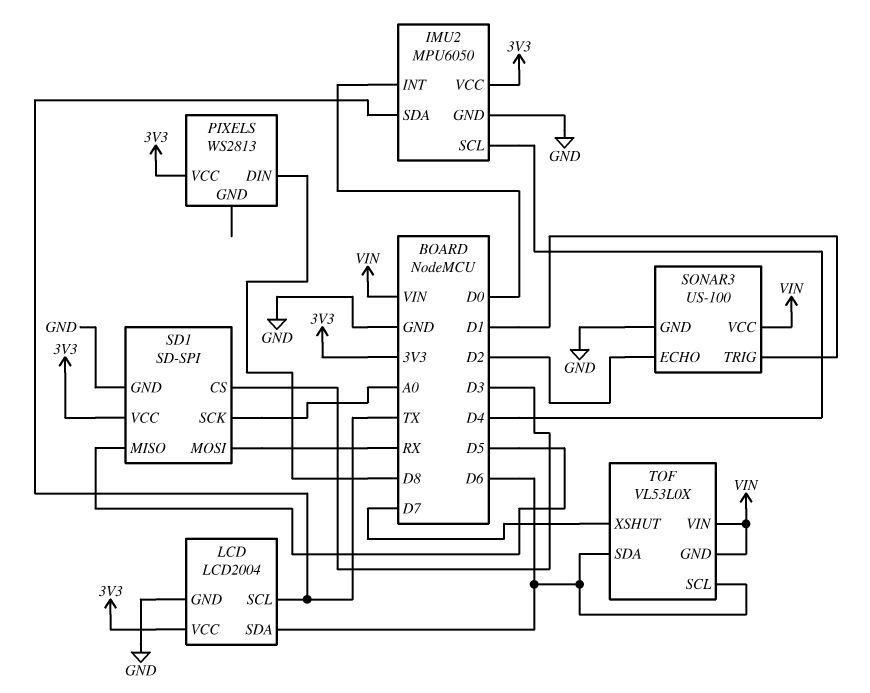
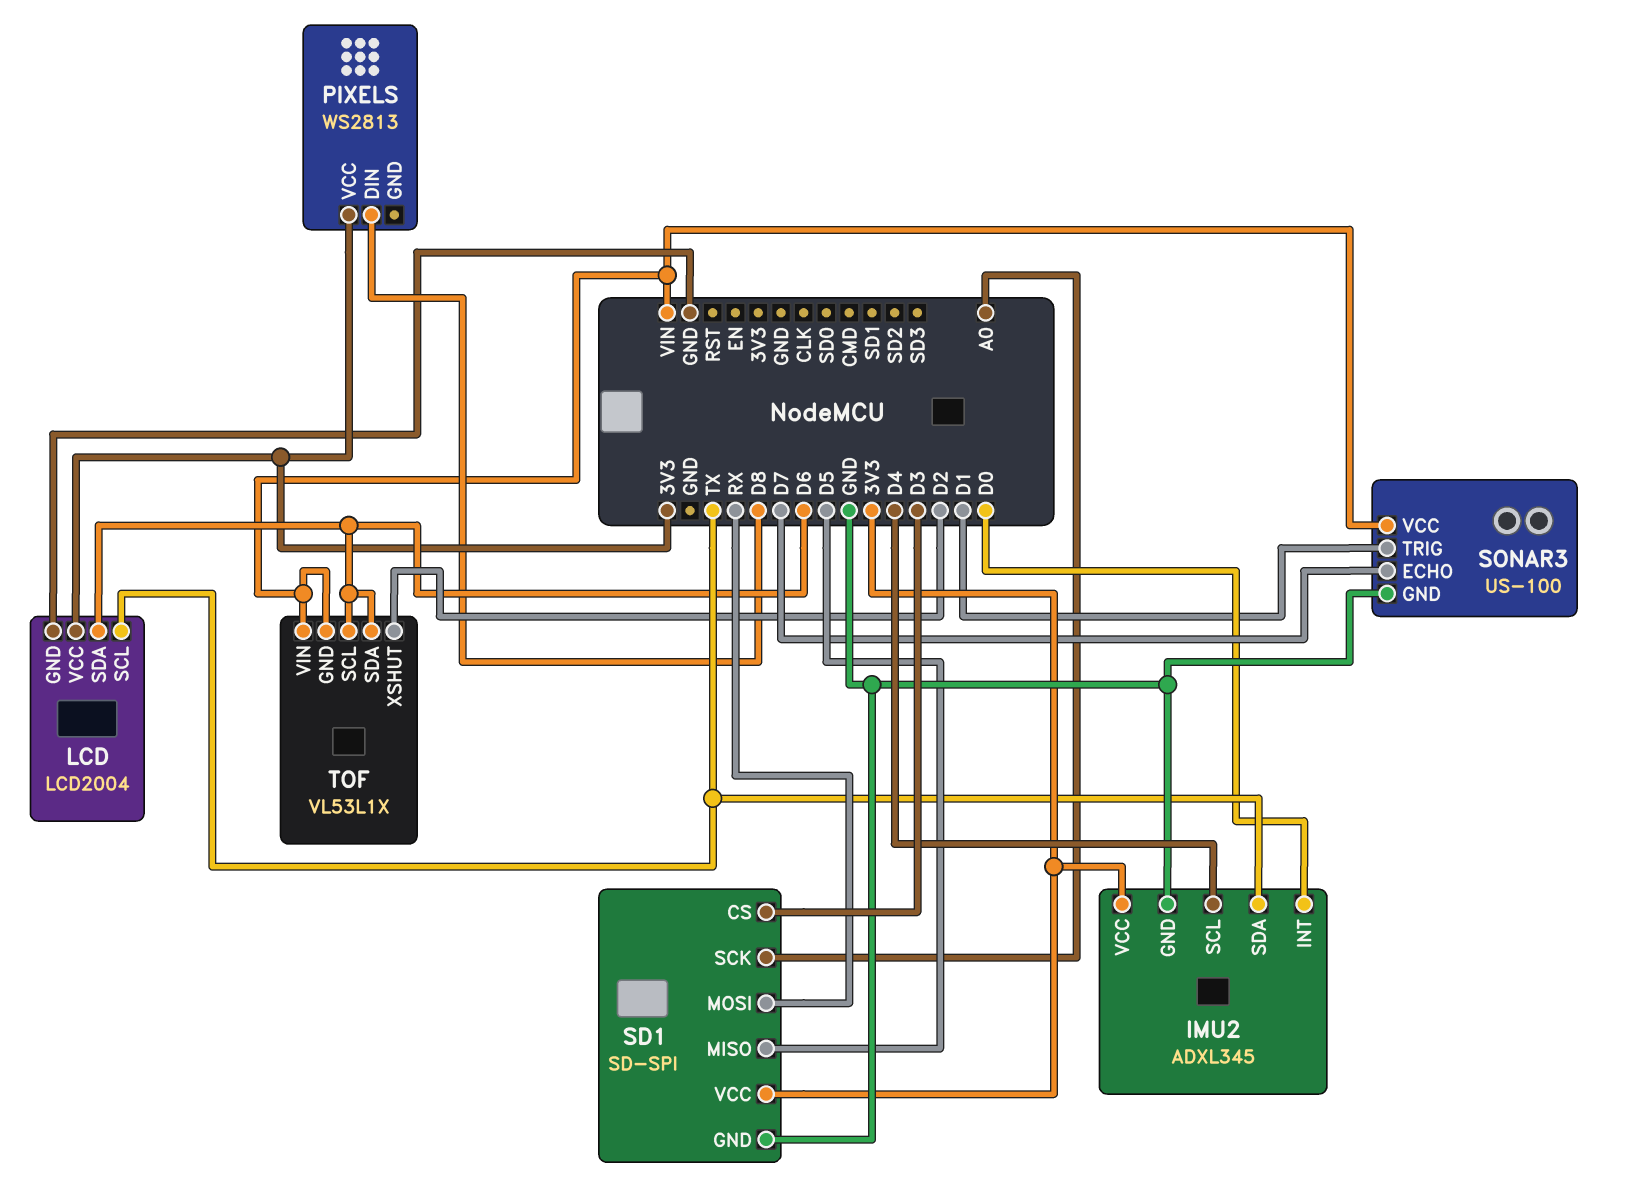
IMU2: MPU6050 -> ADXL345
SONAR3 pin ECHO: D2 -> D7
TOF: VL53L0X -> VL53L1X
TOF pin XSHUT: D7 -> D2

